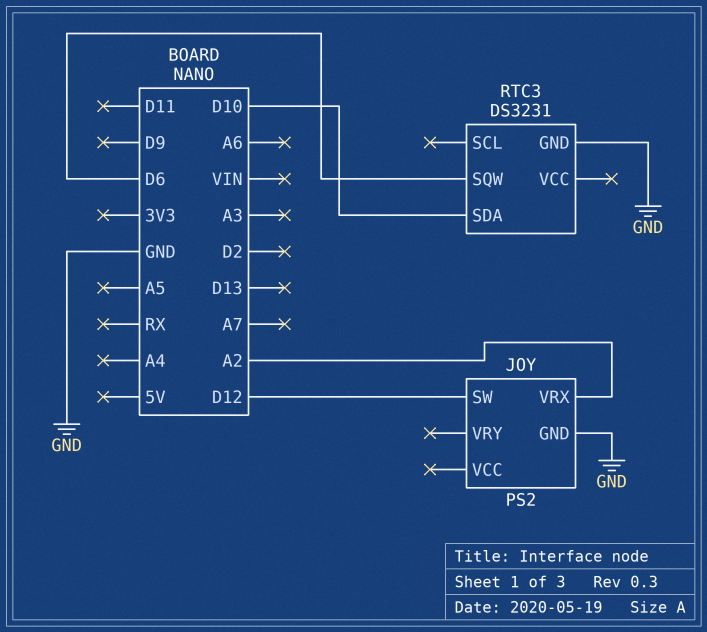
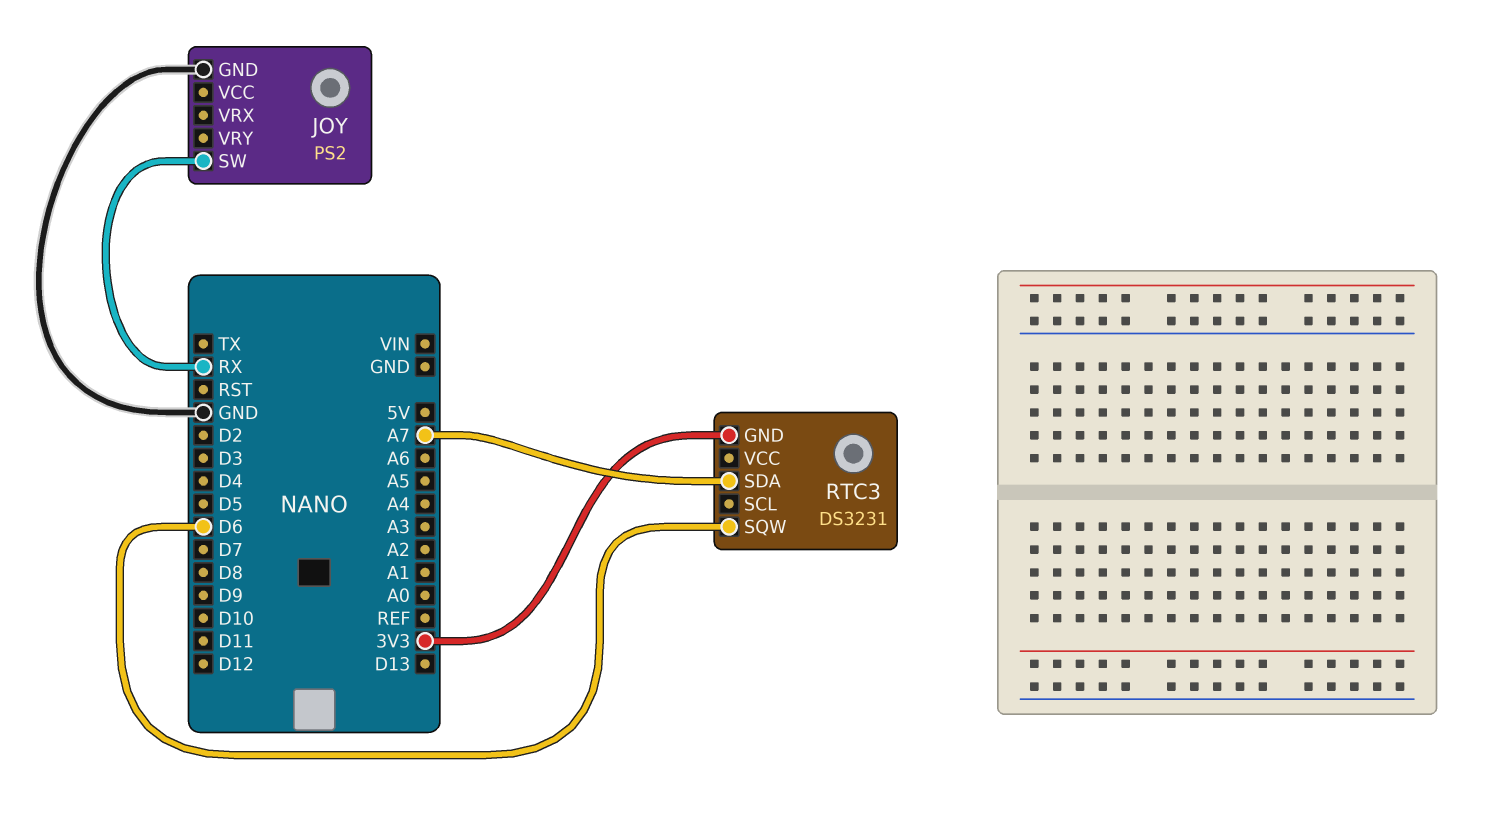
JOY pin SW: D12 -> RX
JOY pin VRX: A2 -> none
RTC3 pin GND: GND -> 3V3
RTC3 pin SDA: D10 -> A7

